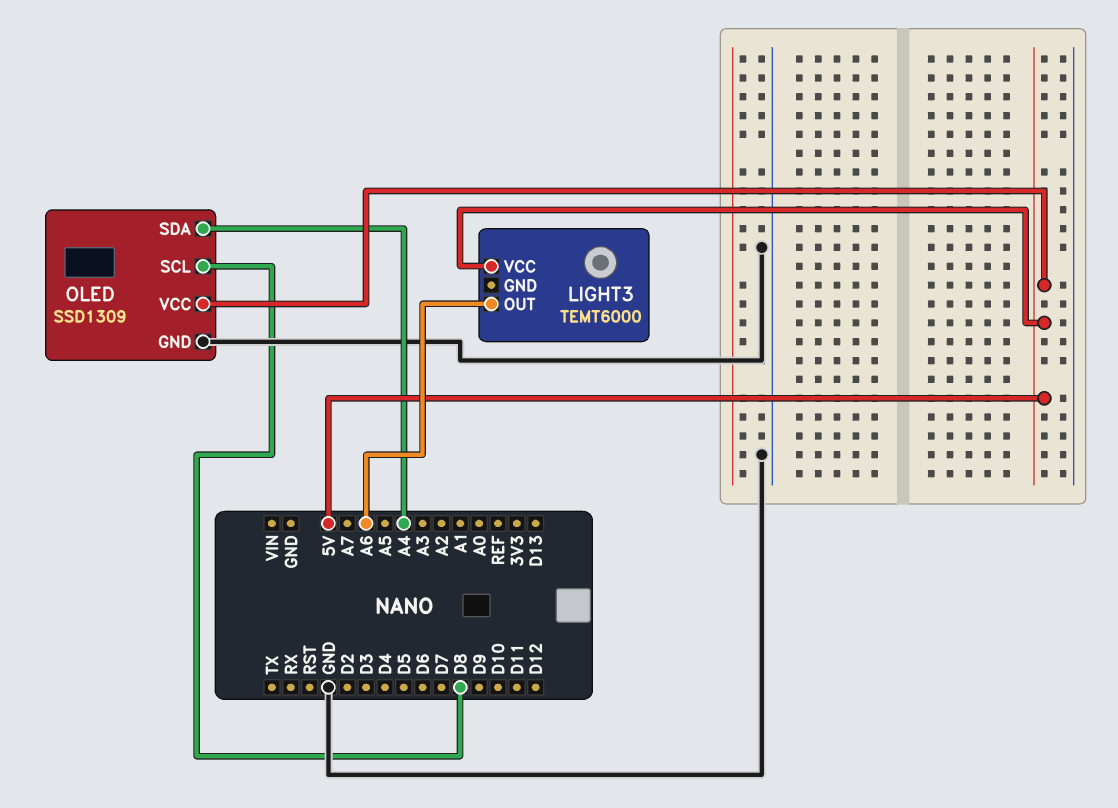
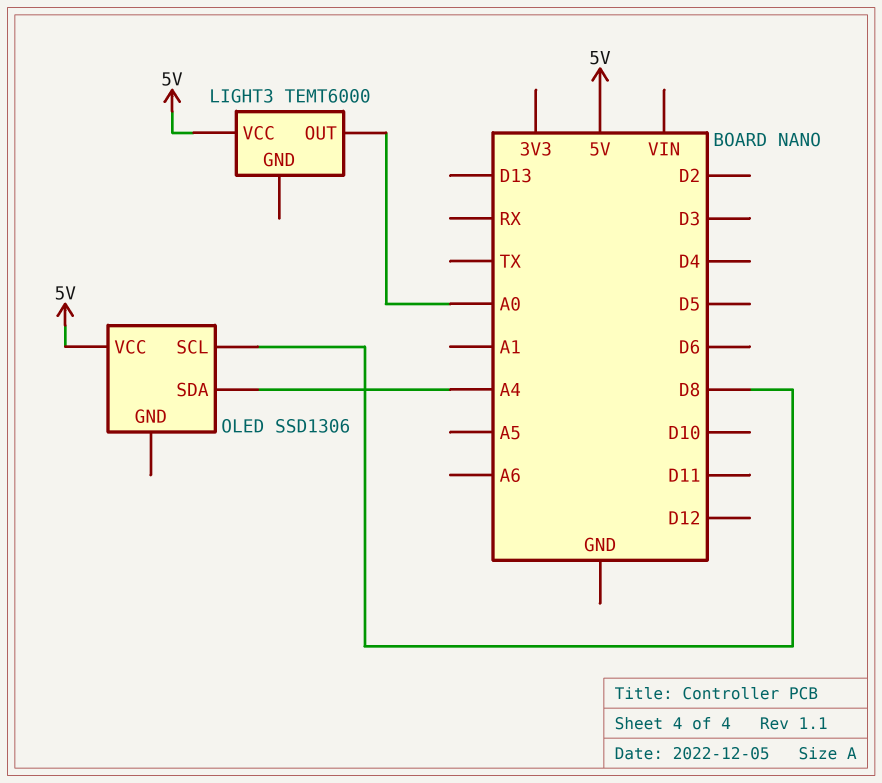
LIGHT3 pin OUT: A6 -> A0
OLED: SSD1309 -> SSD1306
OLED pin GND: GND -> none

